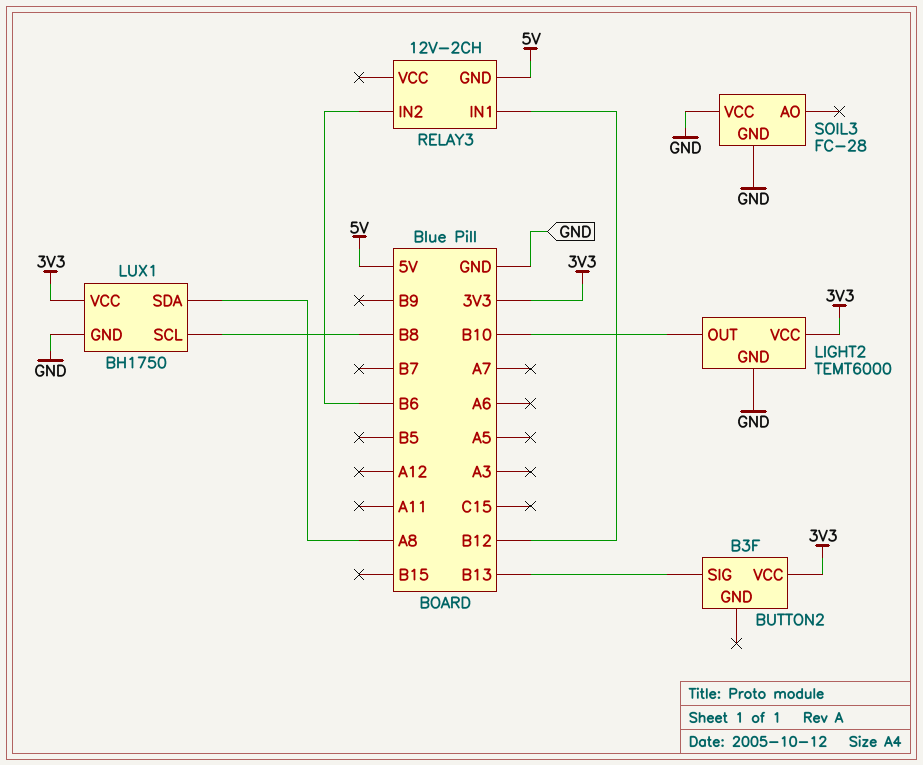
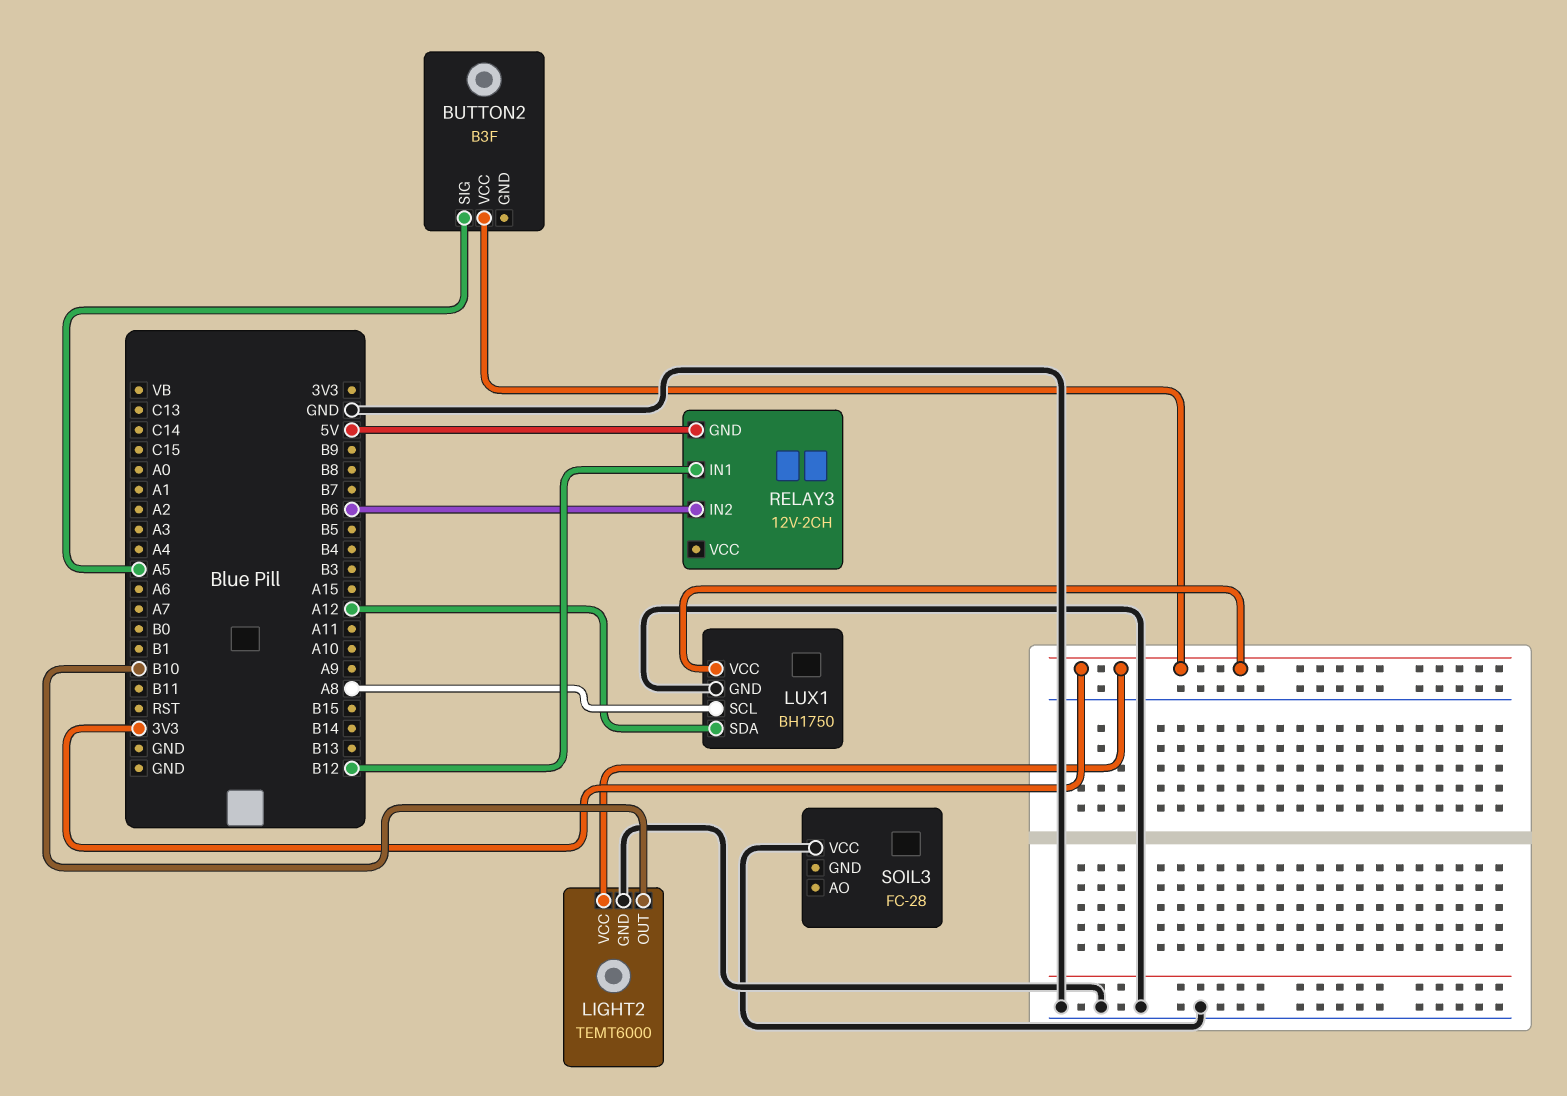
BUTTON2 pin SIG: B13 -> A5
LUX1 pin SCL: B8 -> A8
LUX1 pin SDA: A8 -> A12
SOIL3 pin GND: GND -> none

